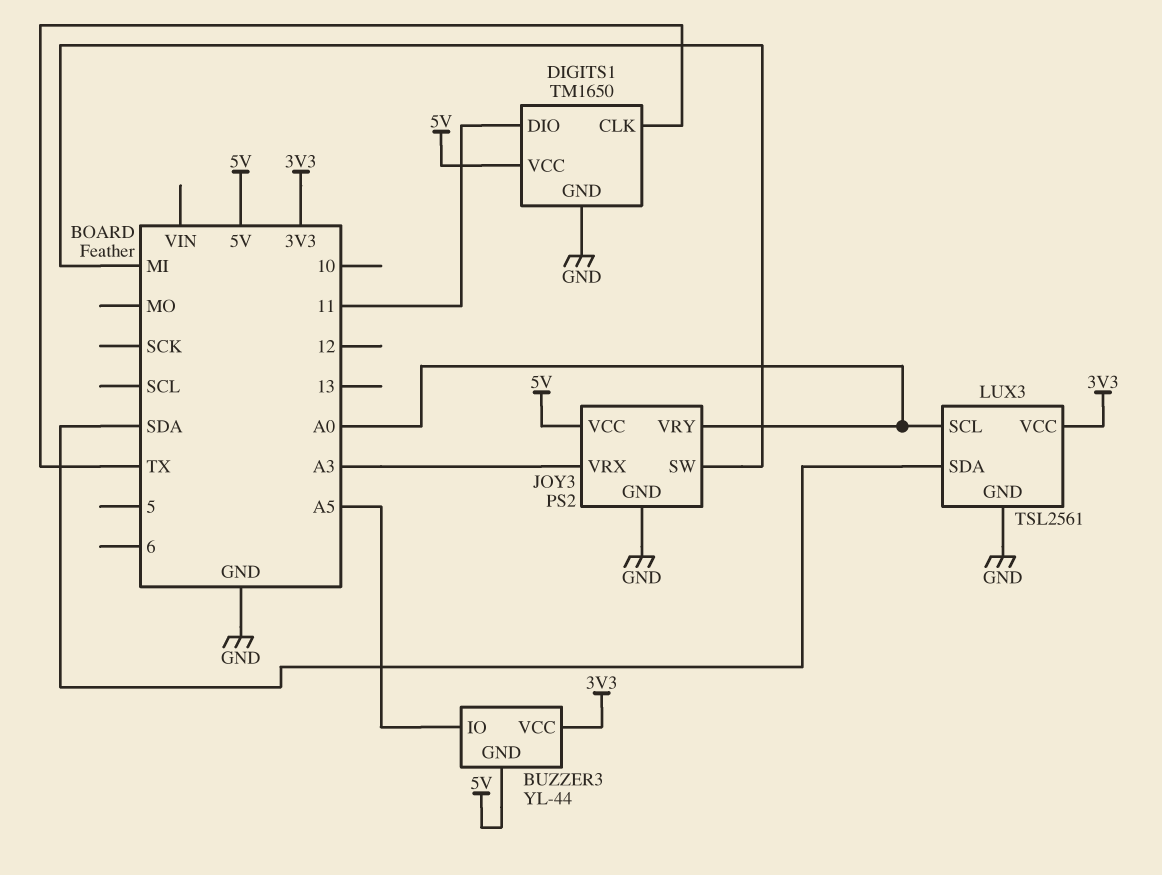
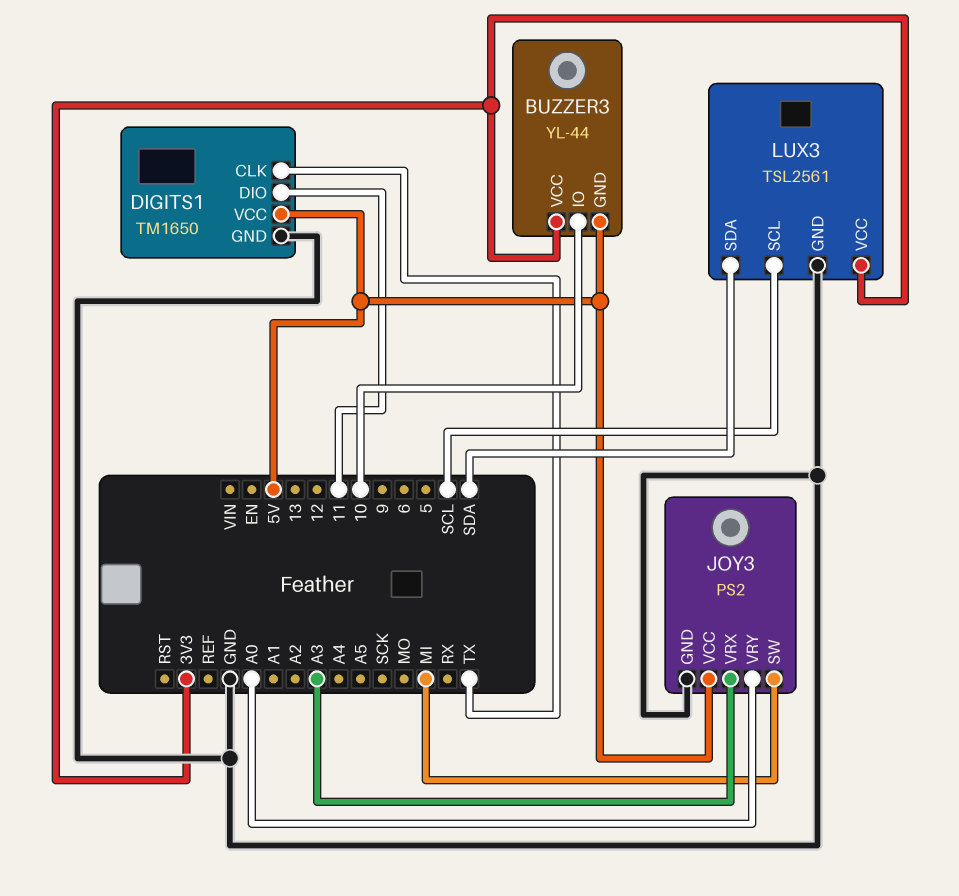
BUZZER3 pin IO: A5 -> 10
LUX3 pin SCL: A0 -> SCL

